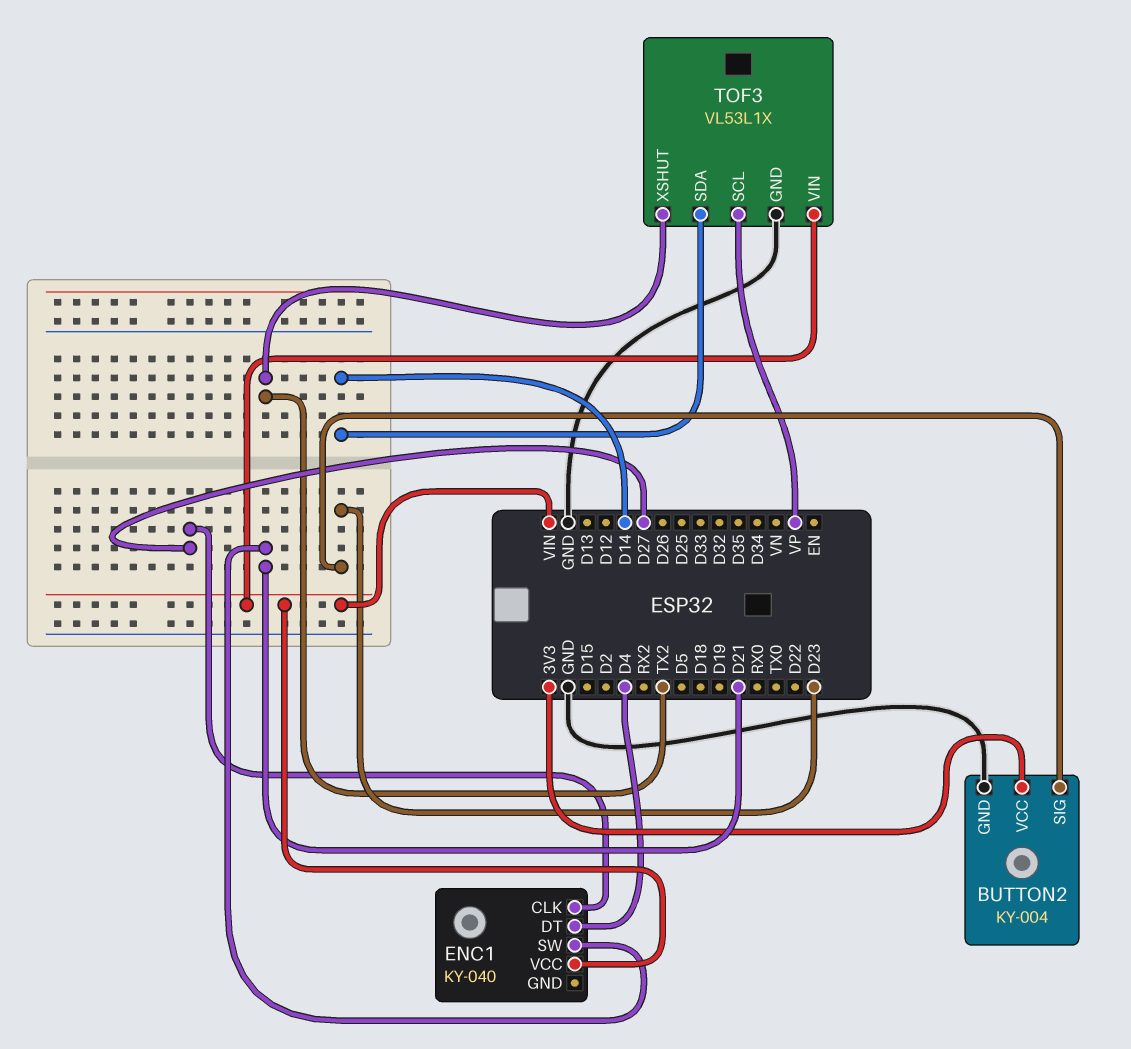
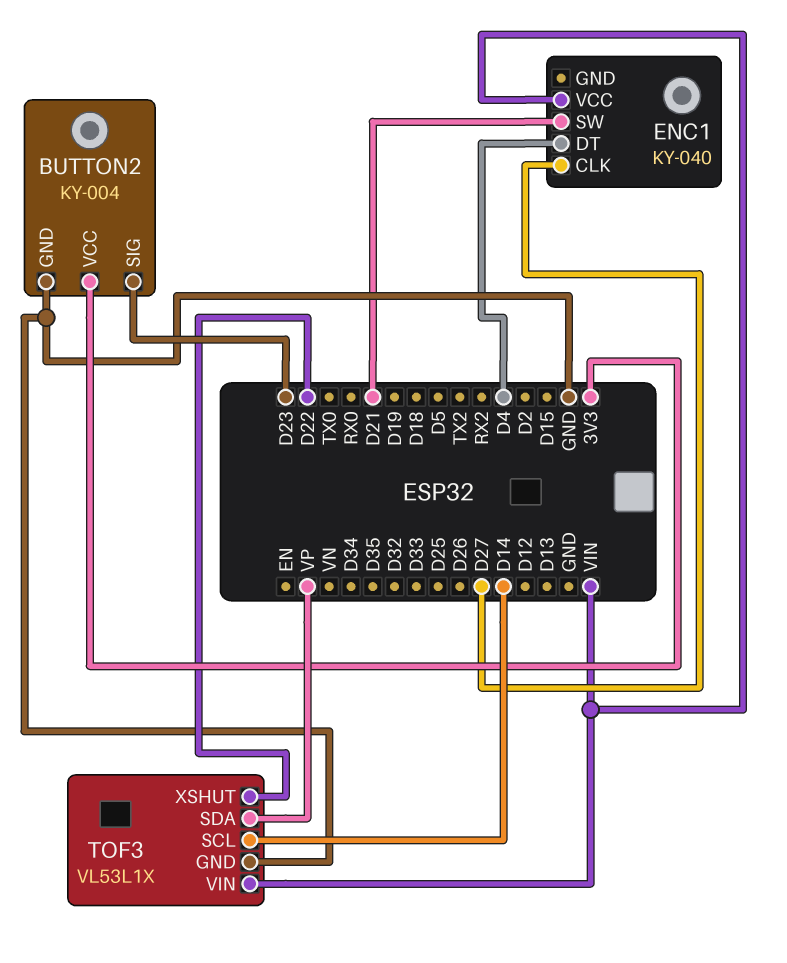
TOF3 pin SCL: VP -> D14
TOF3 pin SDA: D14 -> VP
TOF3 pin XSHUT: TX2 -> D22

